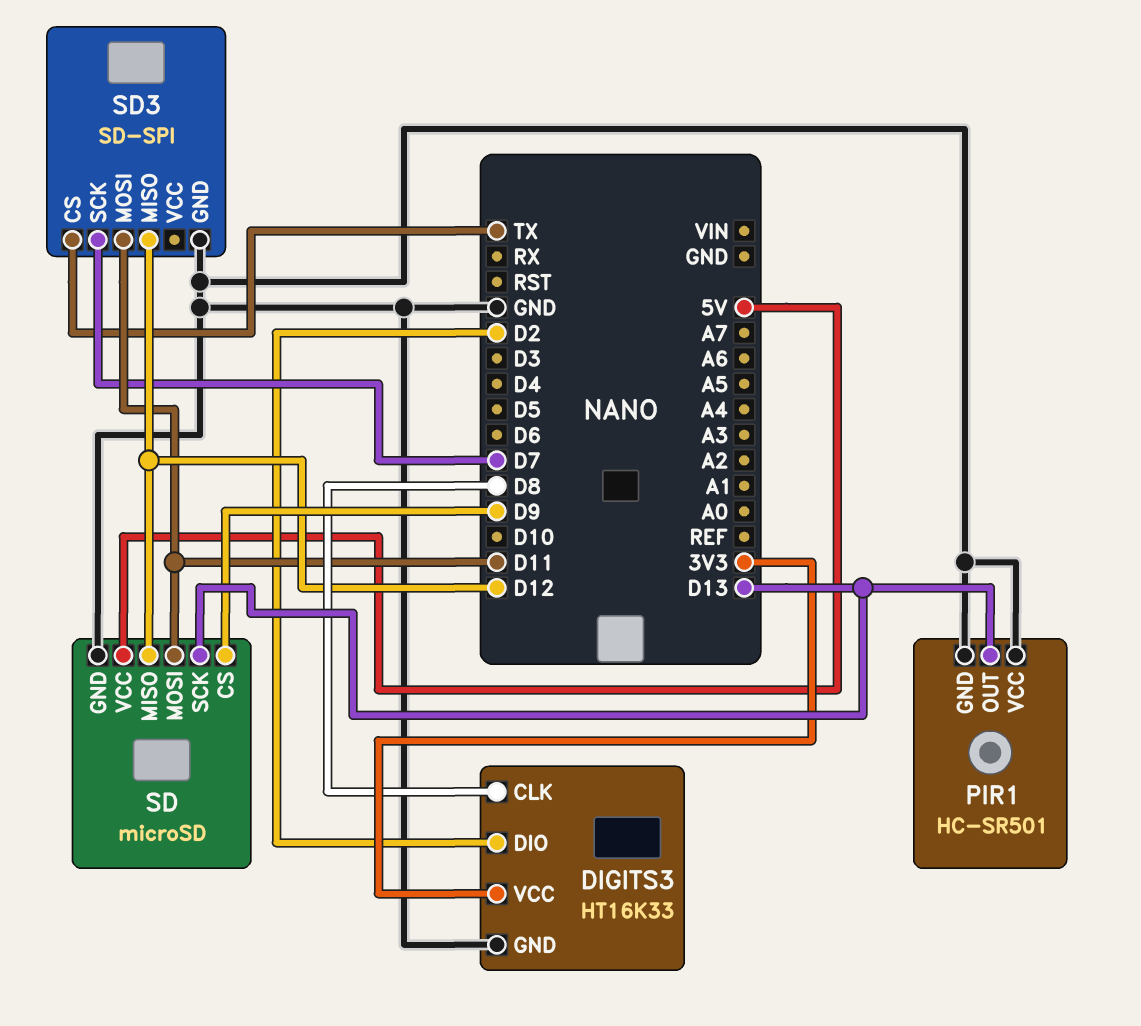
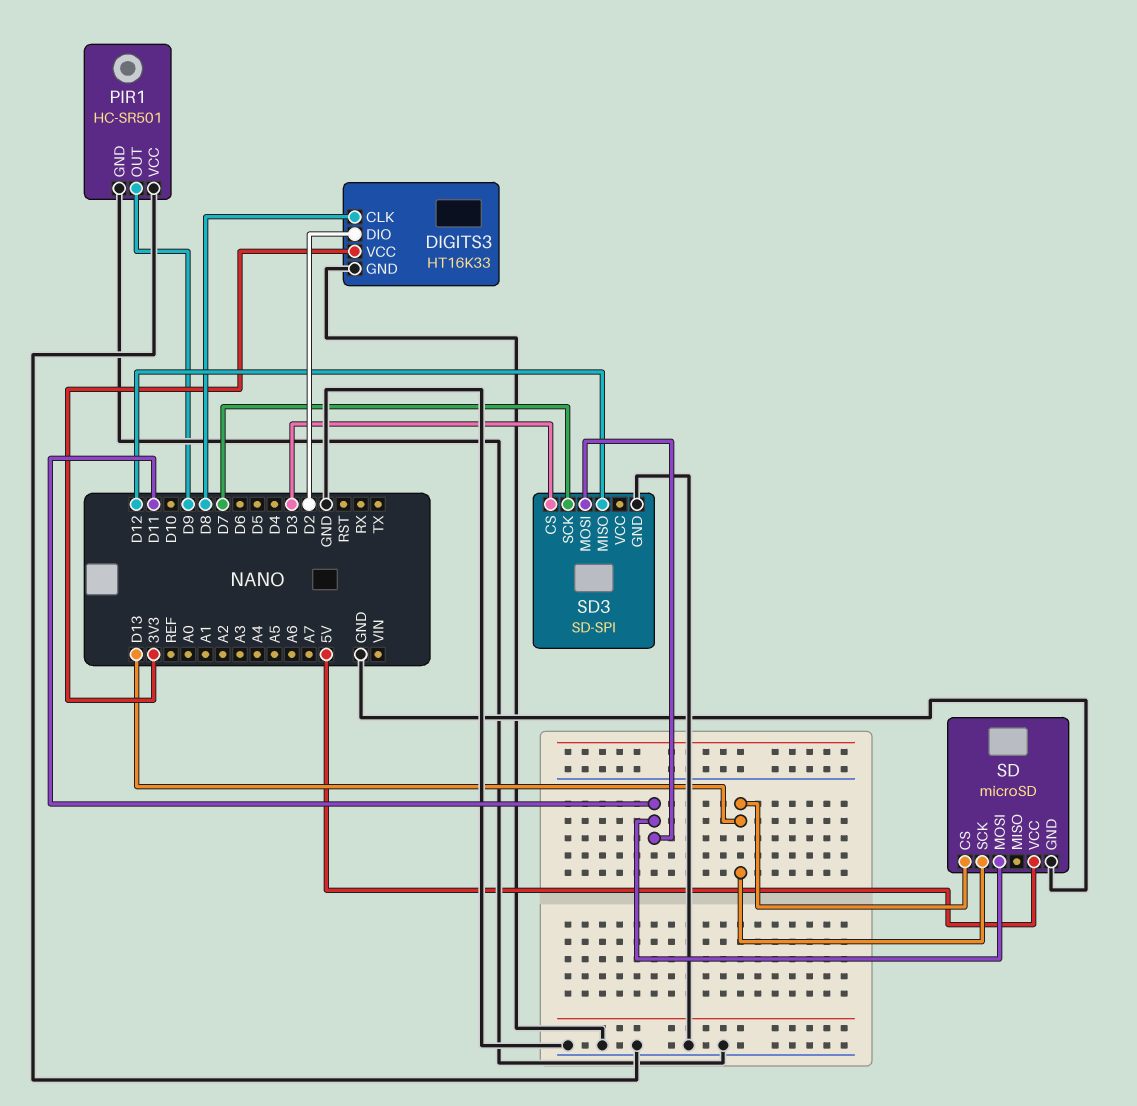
PIR1 pin OUT: D13 -> D9
SD pin CS: D9 -> D13
SD pin MISO: D12 -> none
SD3 pin CS: TX -> D3

